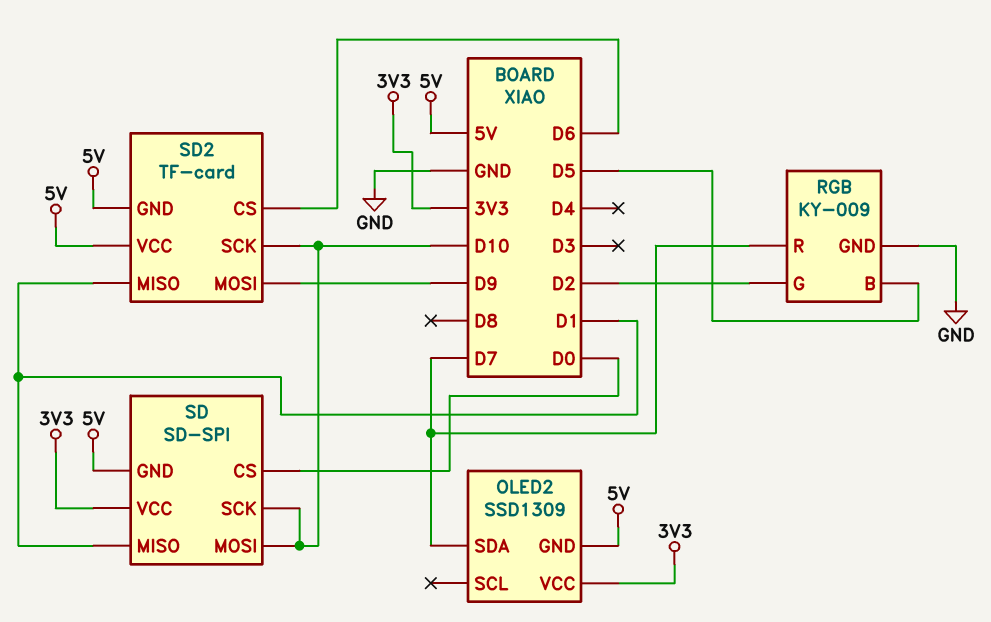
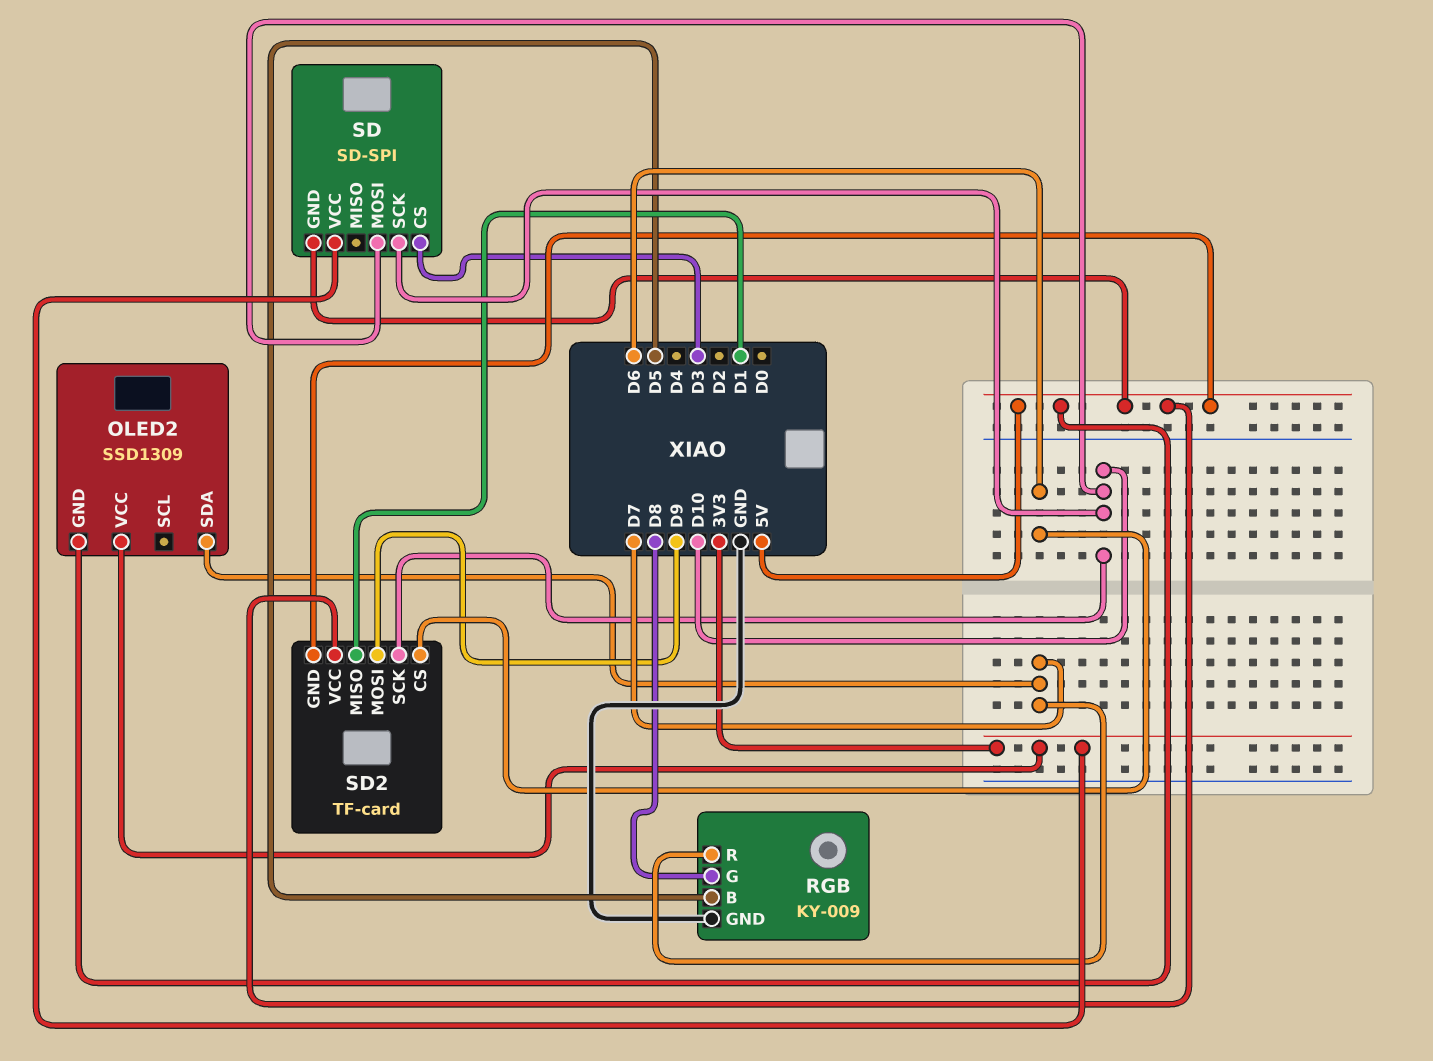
RGB pin G: D2 -> D8
SD pin CS: D0 -> D3
SD pin MISO: D1 -> none

